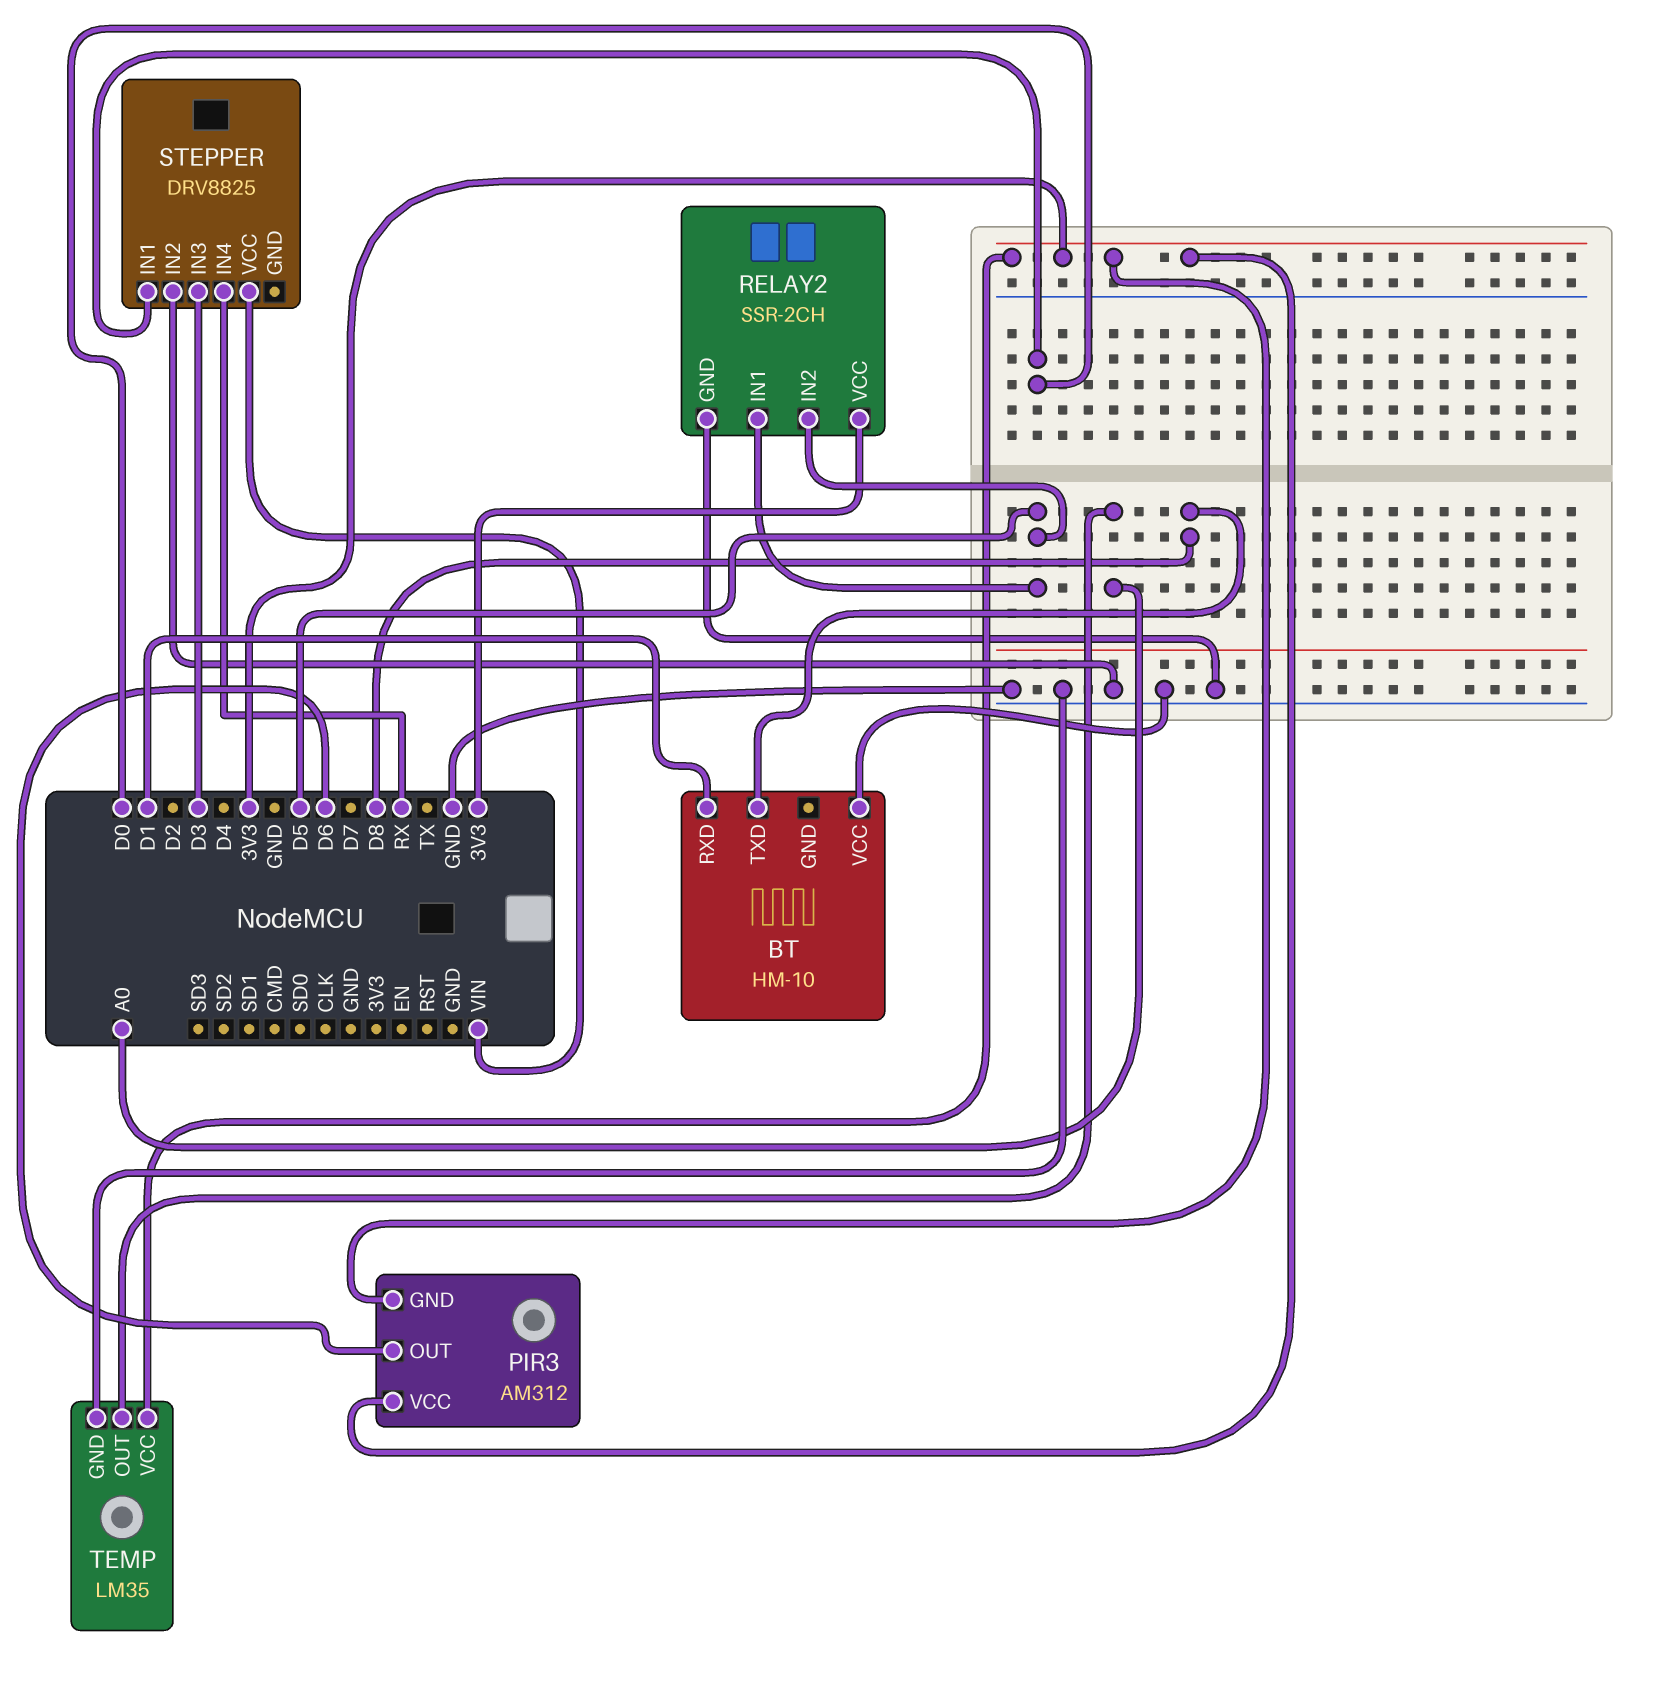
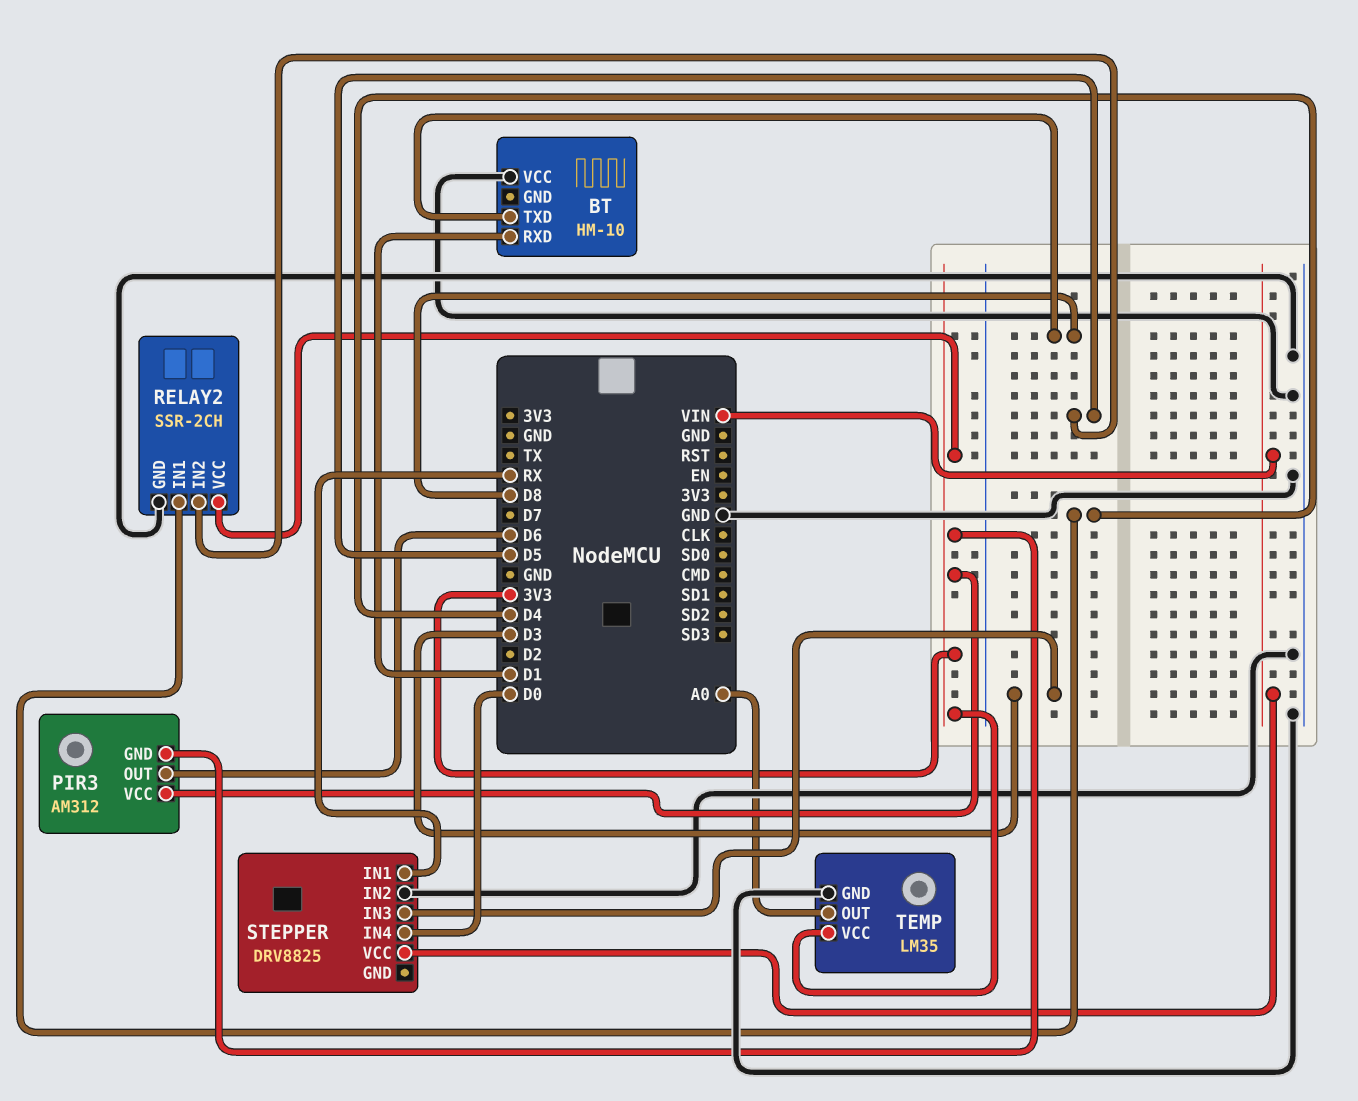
RELAY2 pin IN1: D5 -> D4
STEPPER pin IN1: D0 -> RX
STEPPER pin IN4: RX -> D0

